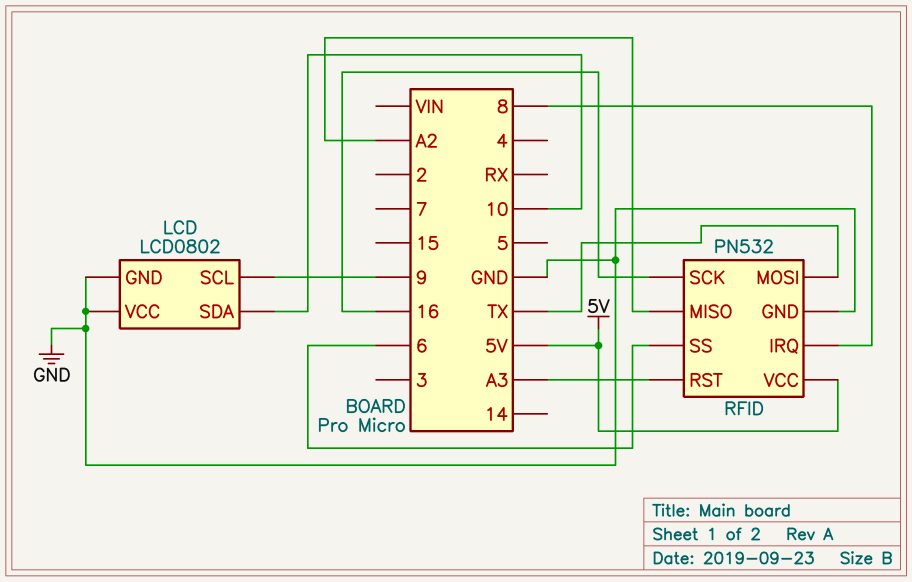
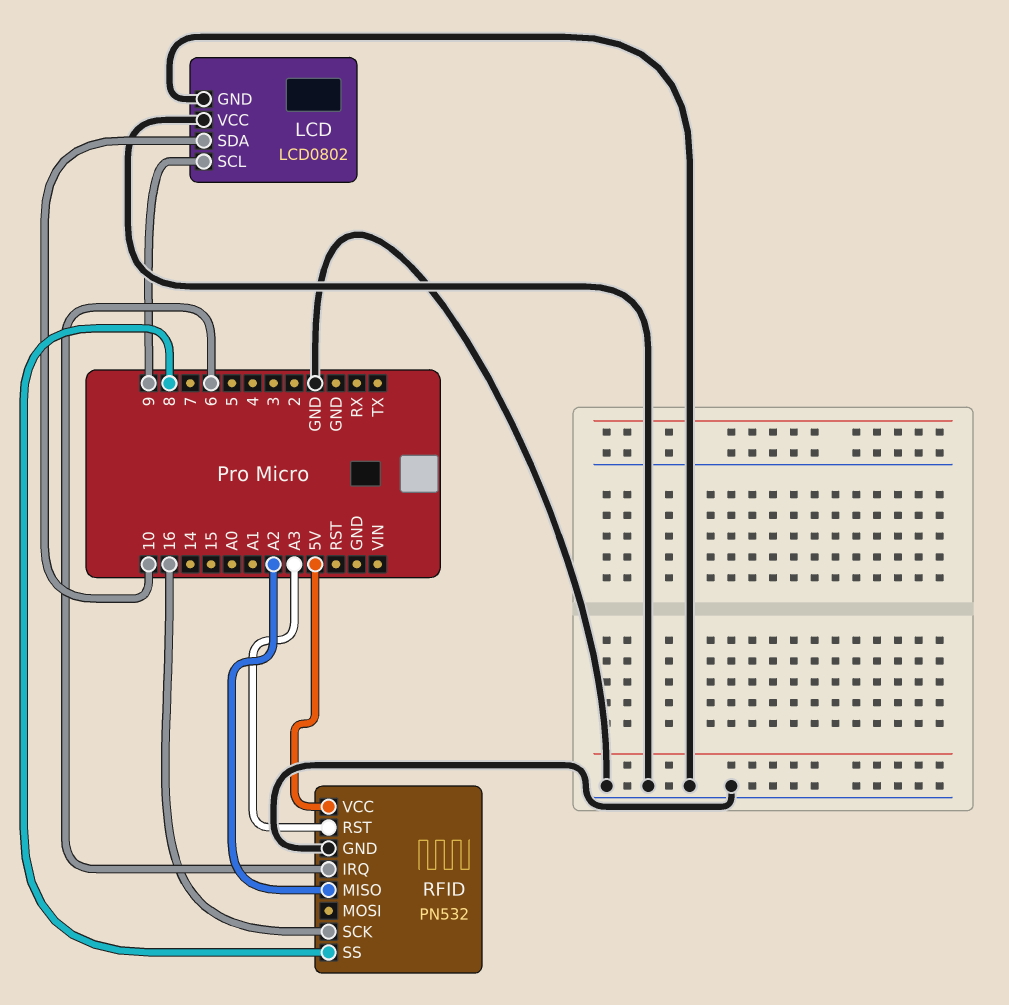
RFID pin IRQ: 8 -> 6
RFID pin MOSI: TX -> none
RFID pin SS: 6 -> 8

